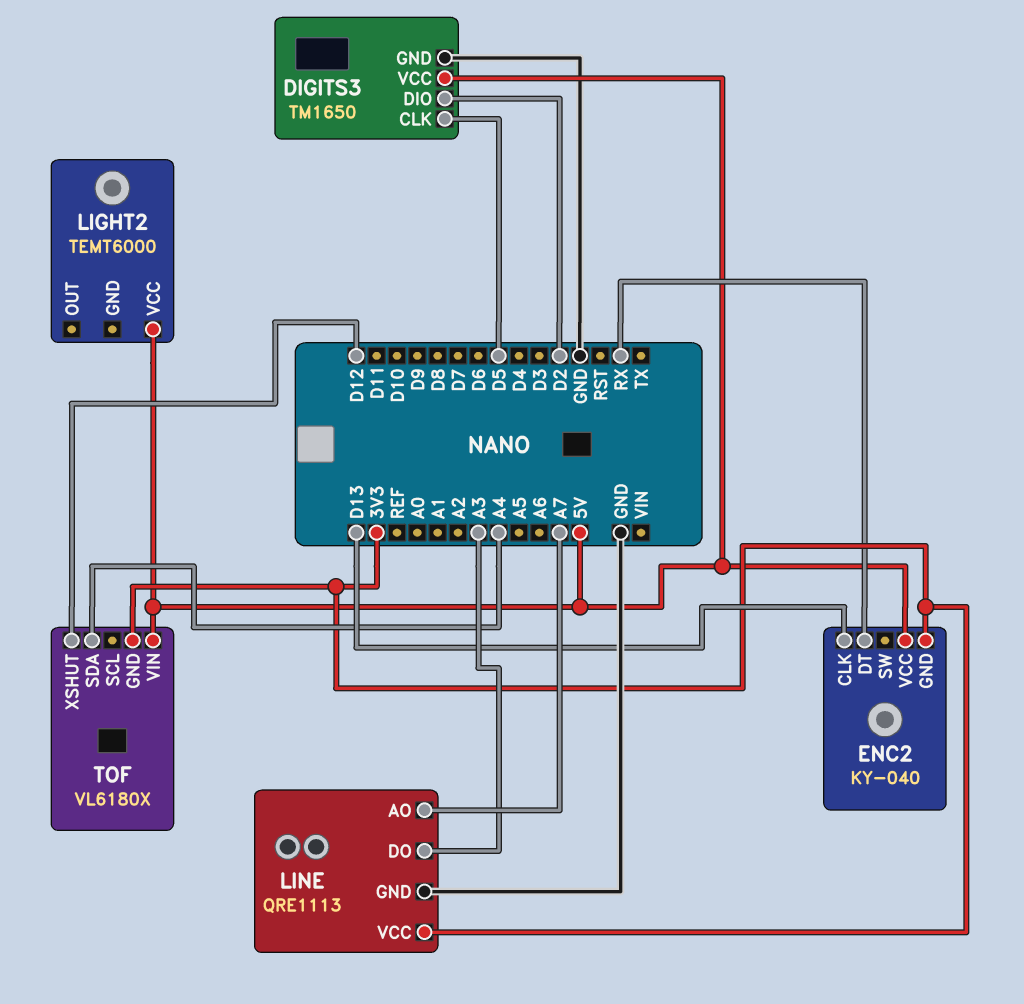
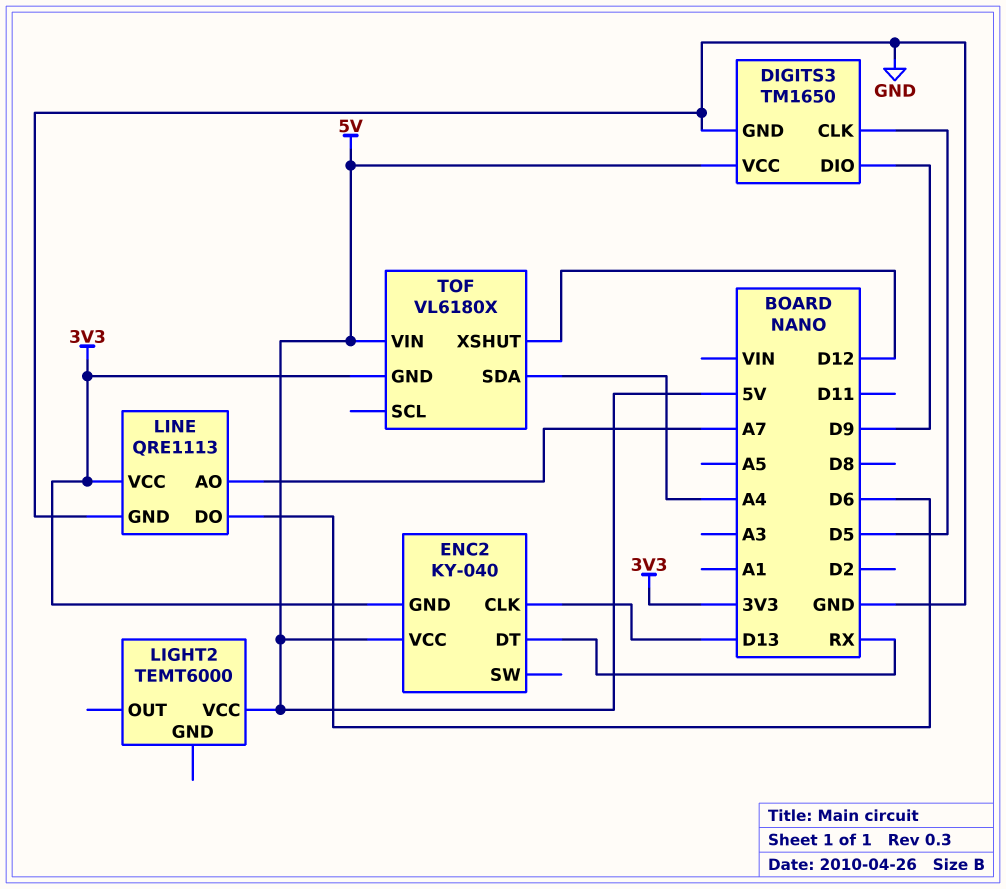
DIGITS3 pin DIO: D2 -> D9
LINE pin DO: A3 -> D6

